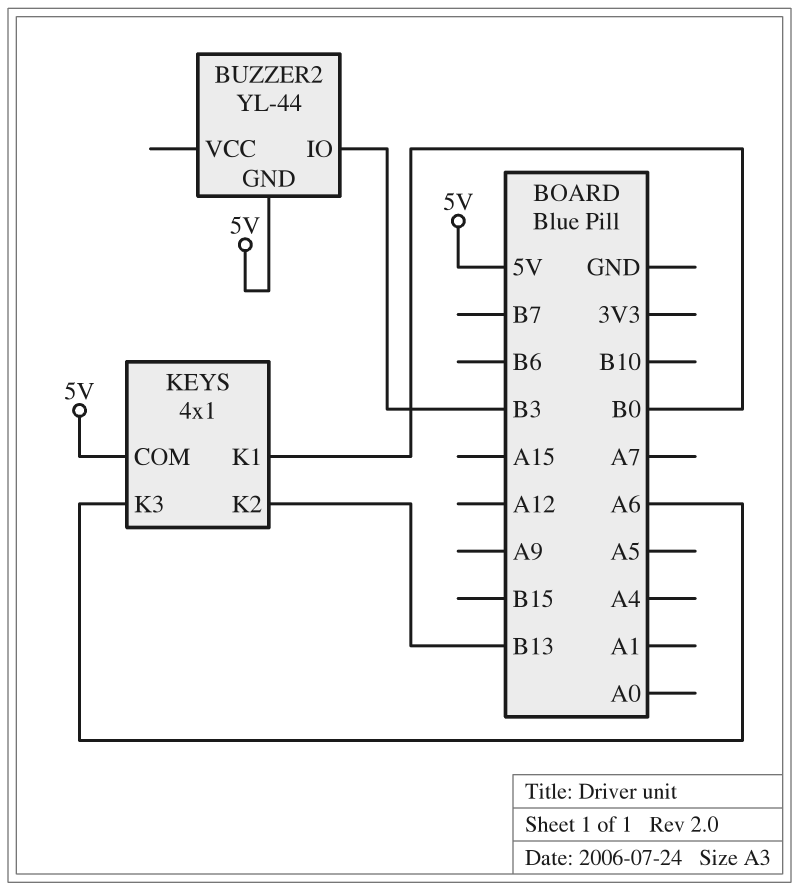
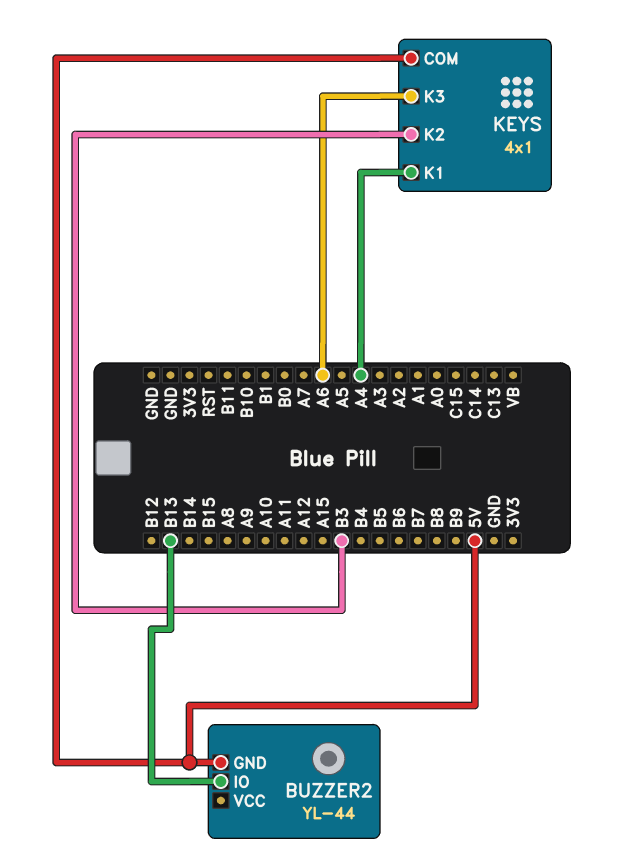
BUZZER2 pin IO: B3 -> B13
KEYS pin K1: B0 -> A4
KEYS pin K2: B13 -> B3

